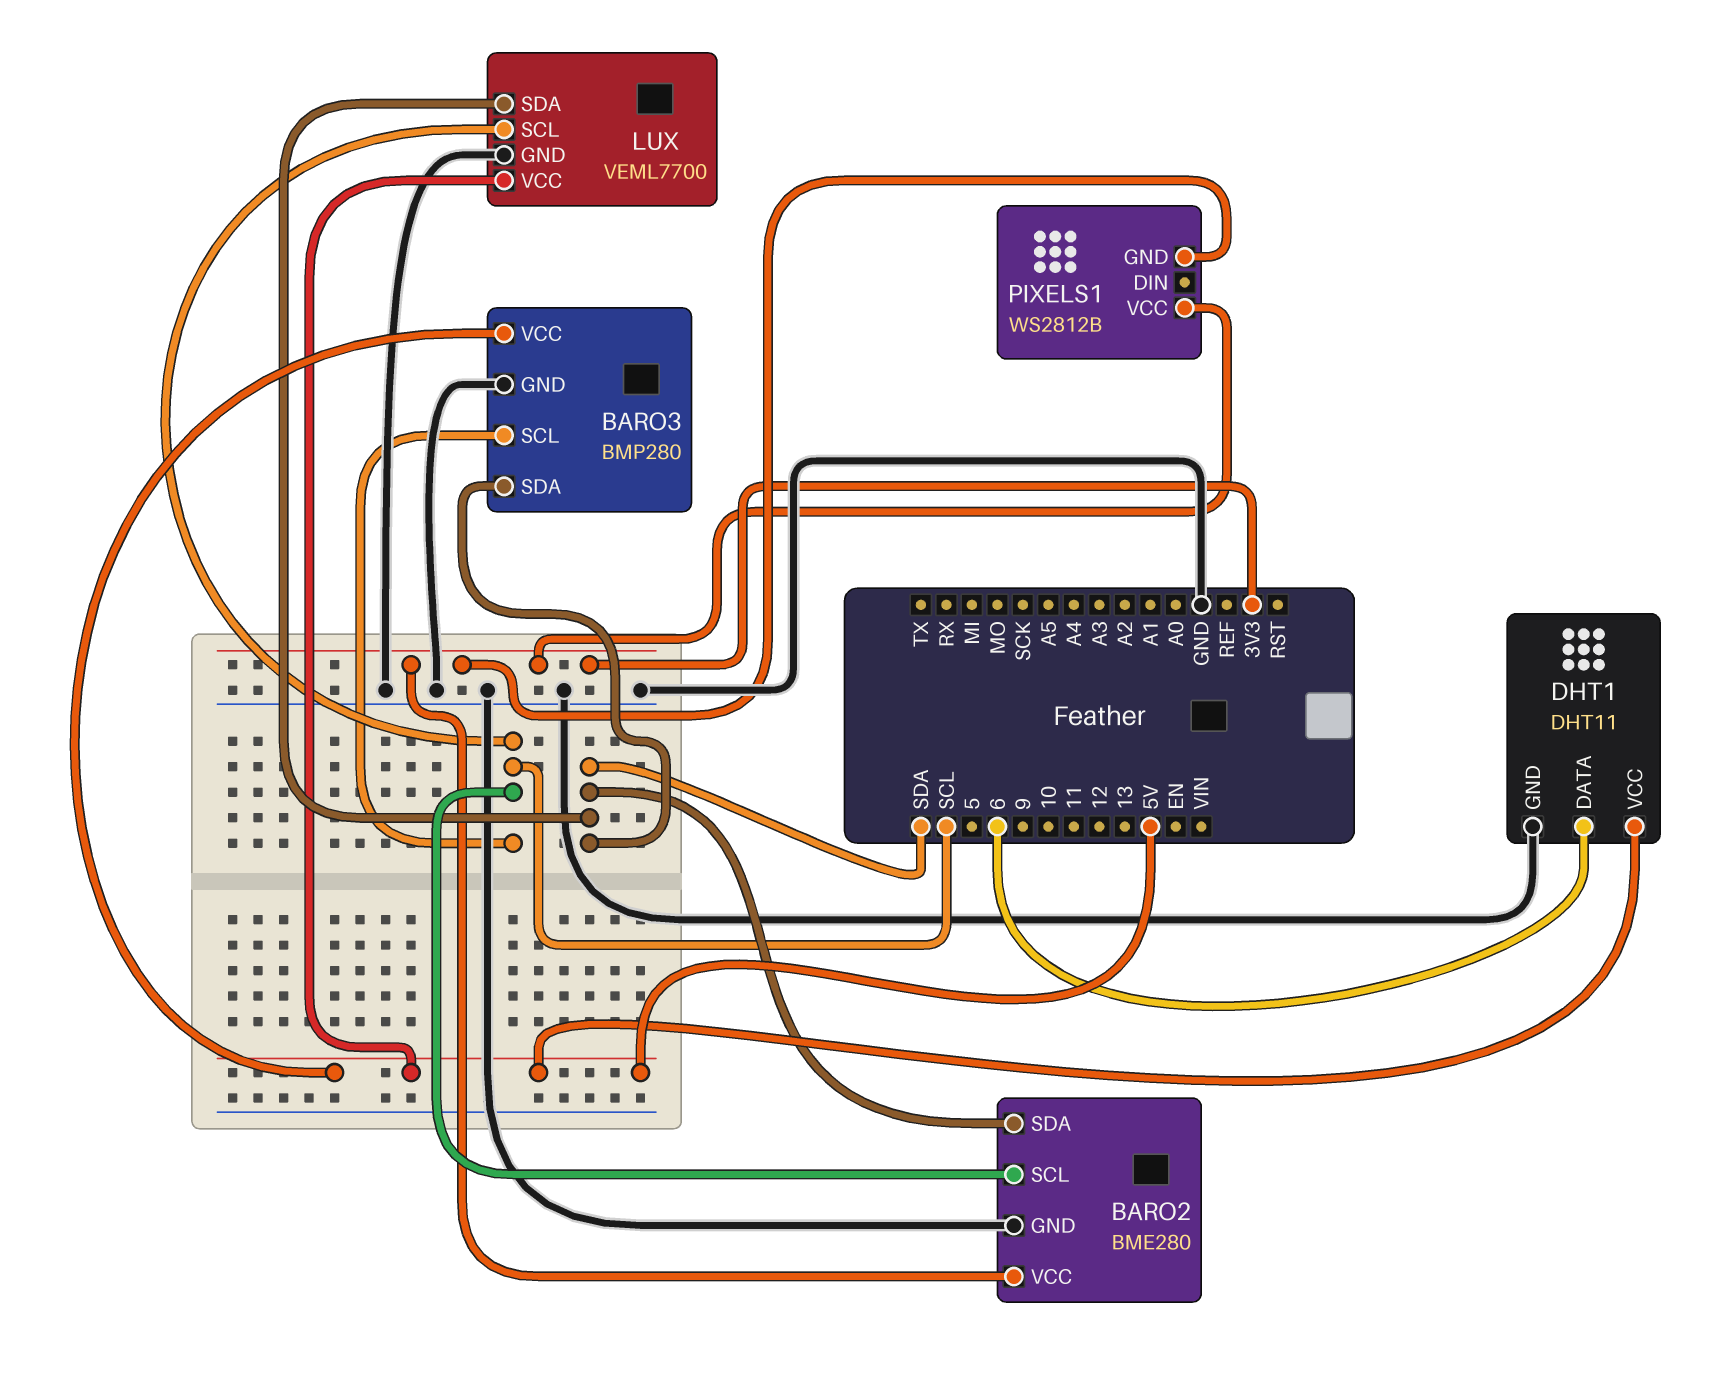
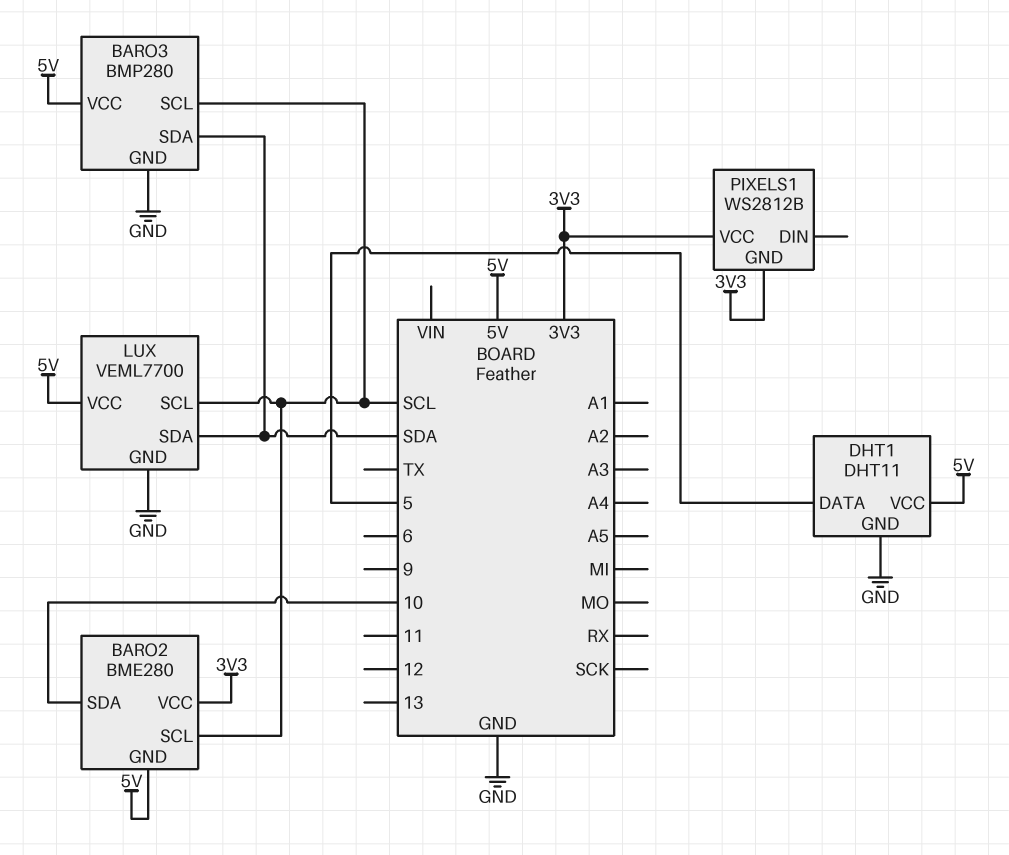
BARO2 pin GND: GND -> 5V
BARO2 pin SDA: SDA -> 10
DHT1 pin DATA: 6 -> 5

